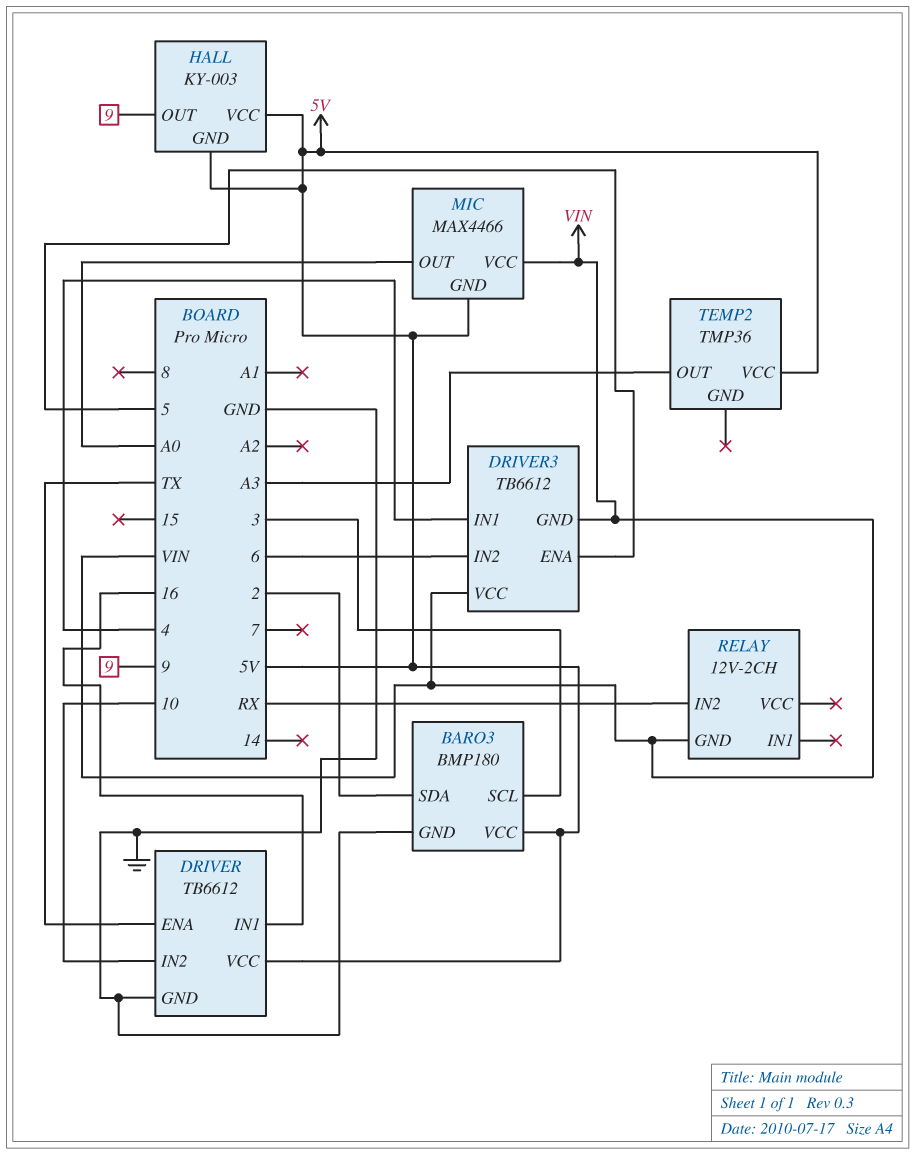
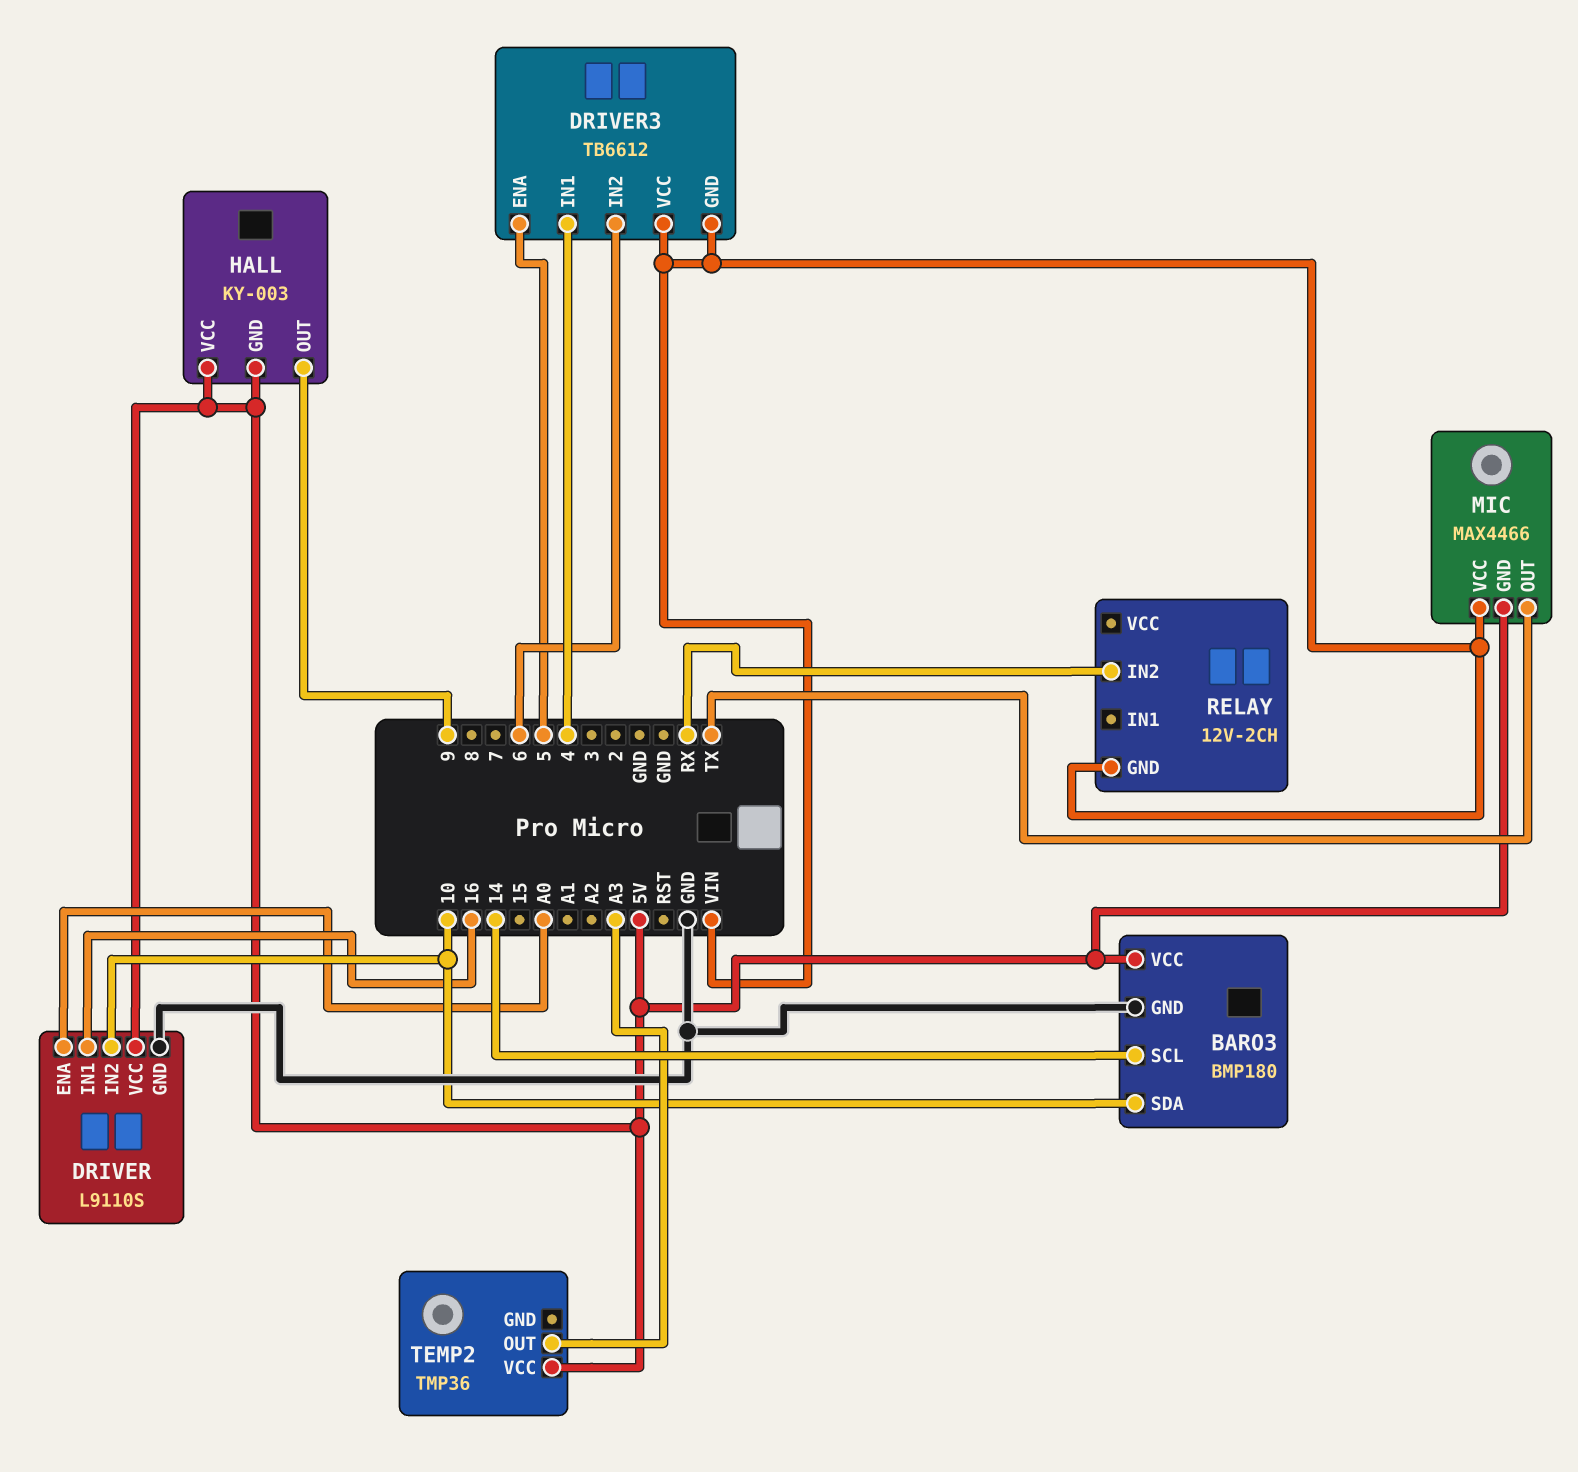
BARO3 pin SCL: 3 -> 14
BARO3 pin SDA: 2 -> 10
DRIVER: TB6612 -> L9110S
DRIVER pin ENA: TX -> A0
MIC pin OUT: A0 -> TX

